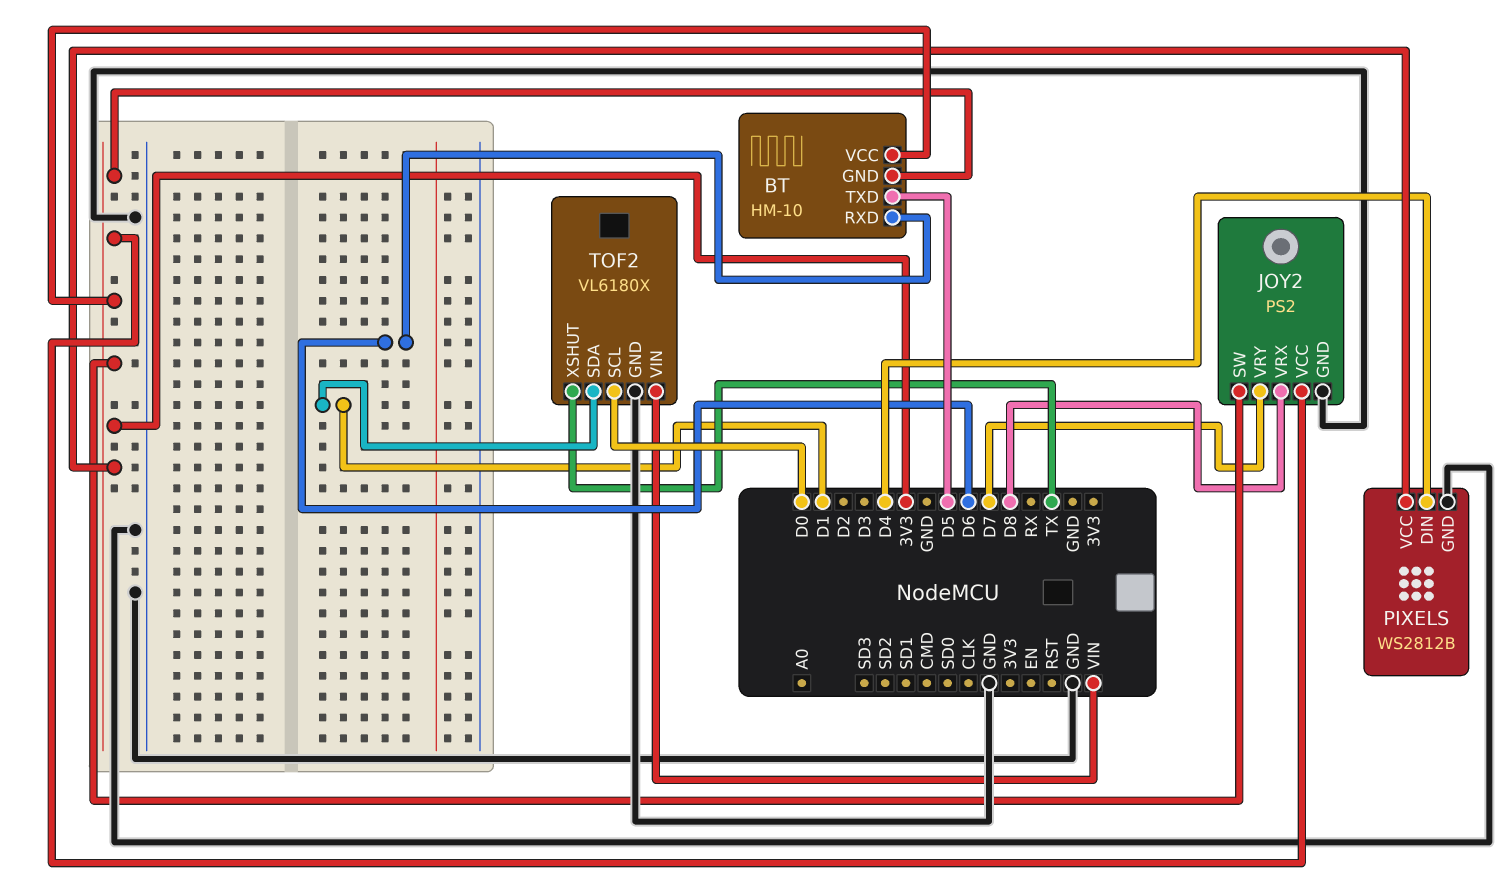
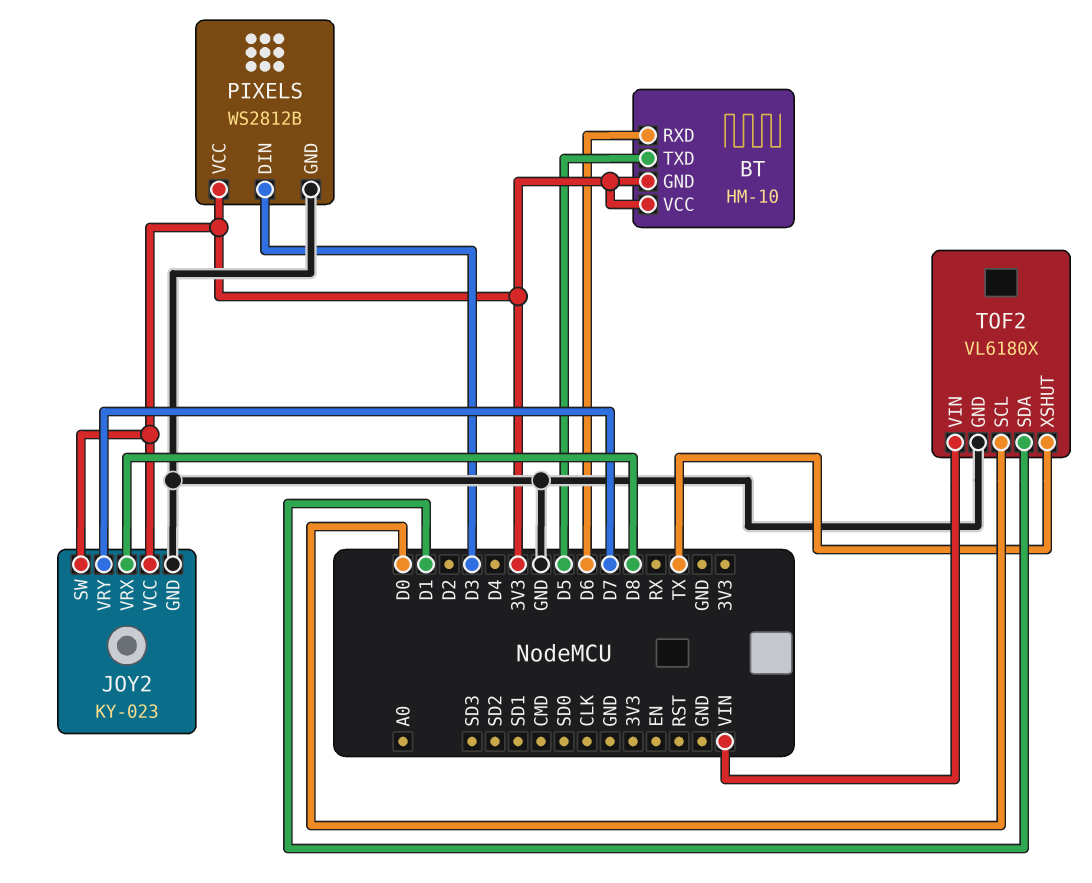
JOY2: PS2 -> KY-023
PIXELS pin DIN: D4 -> D3

